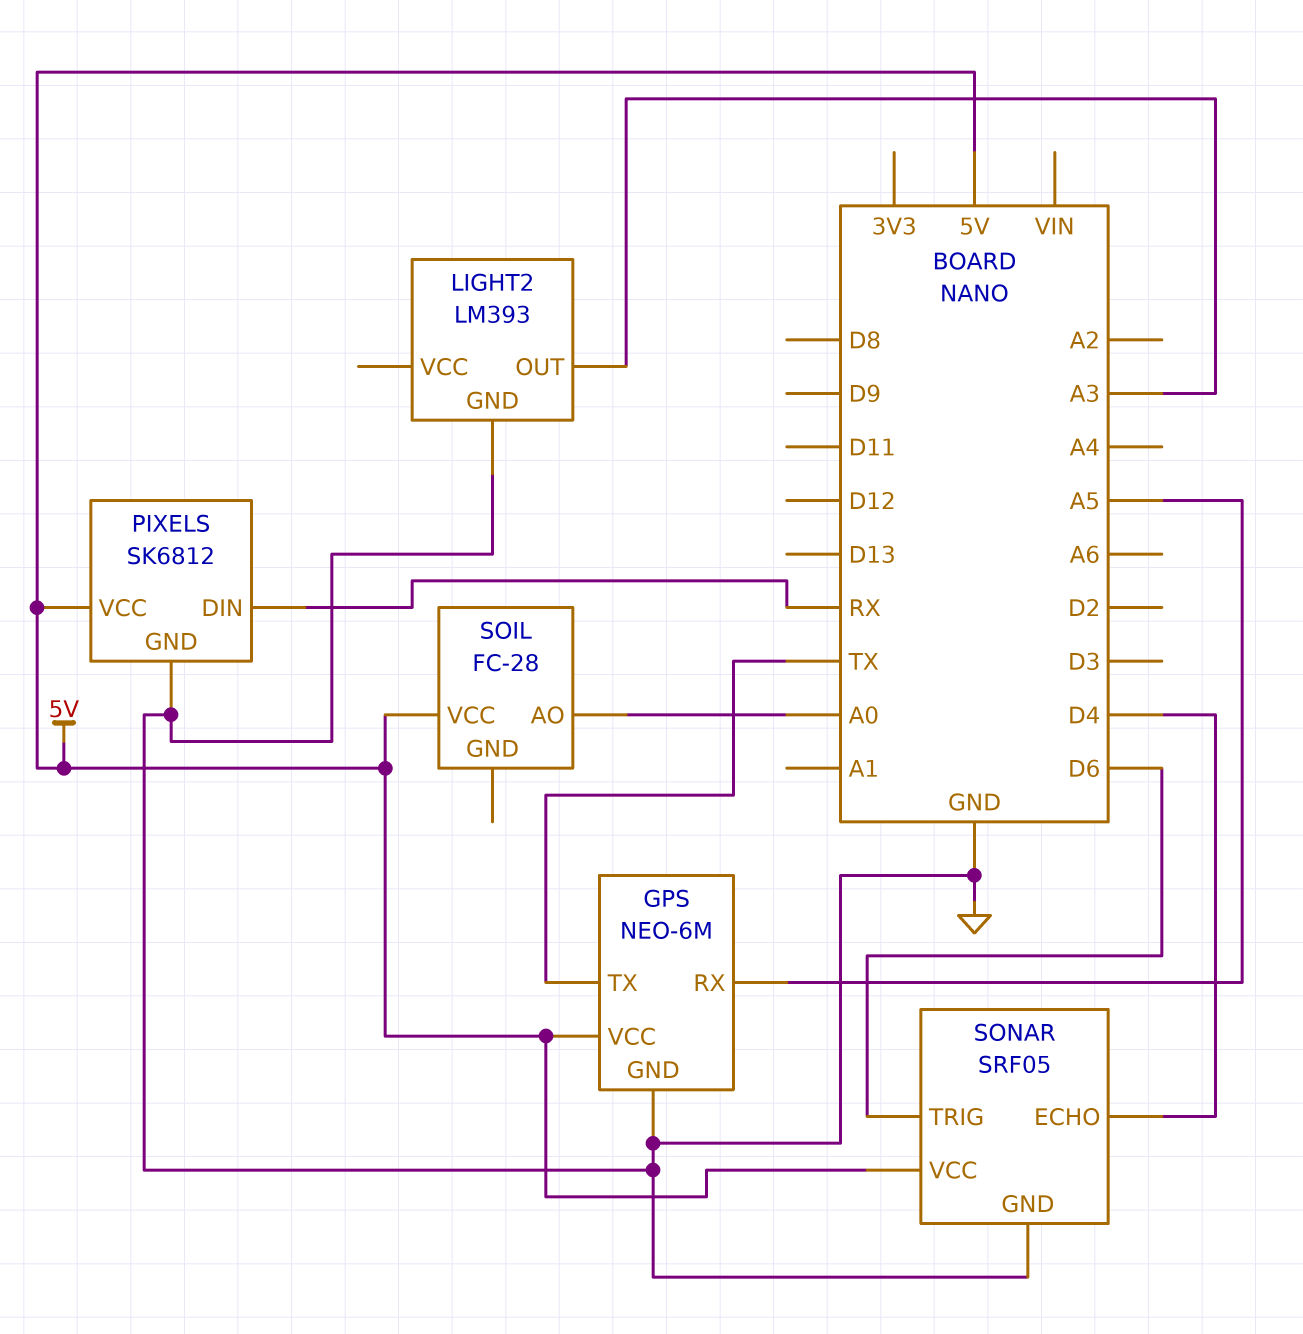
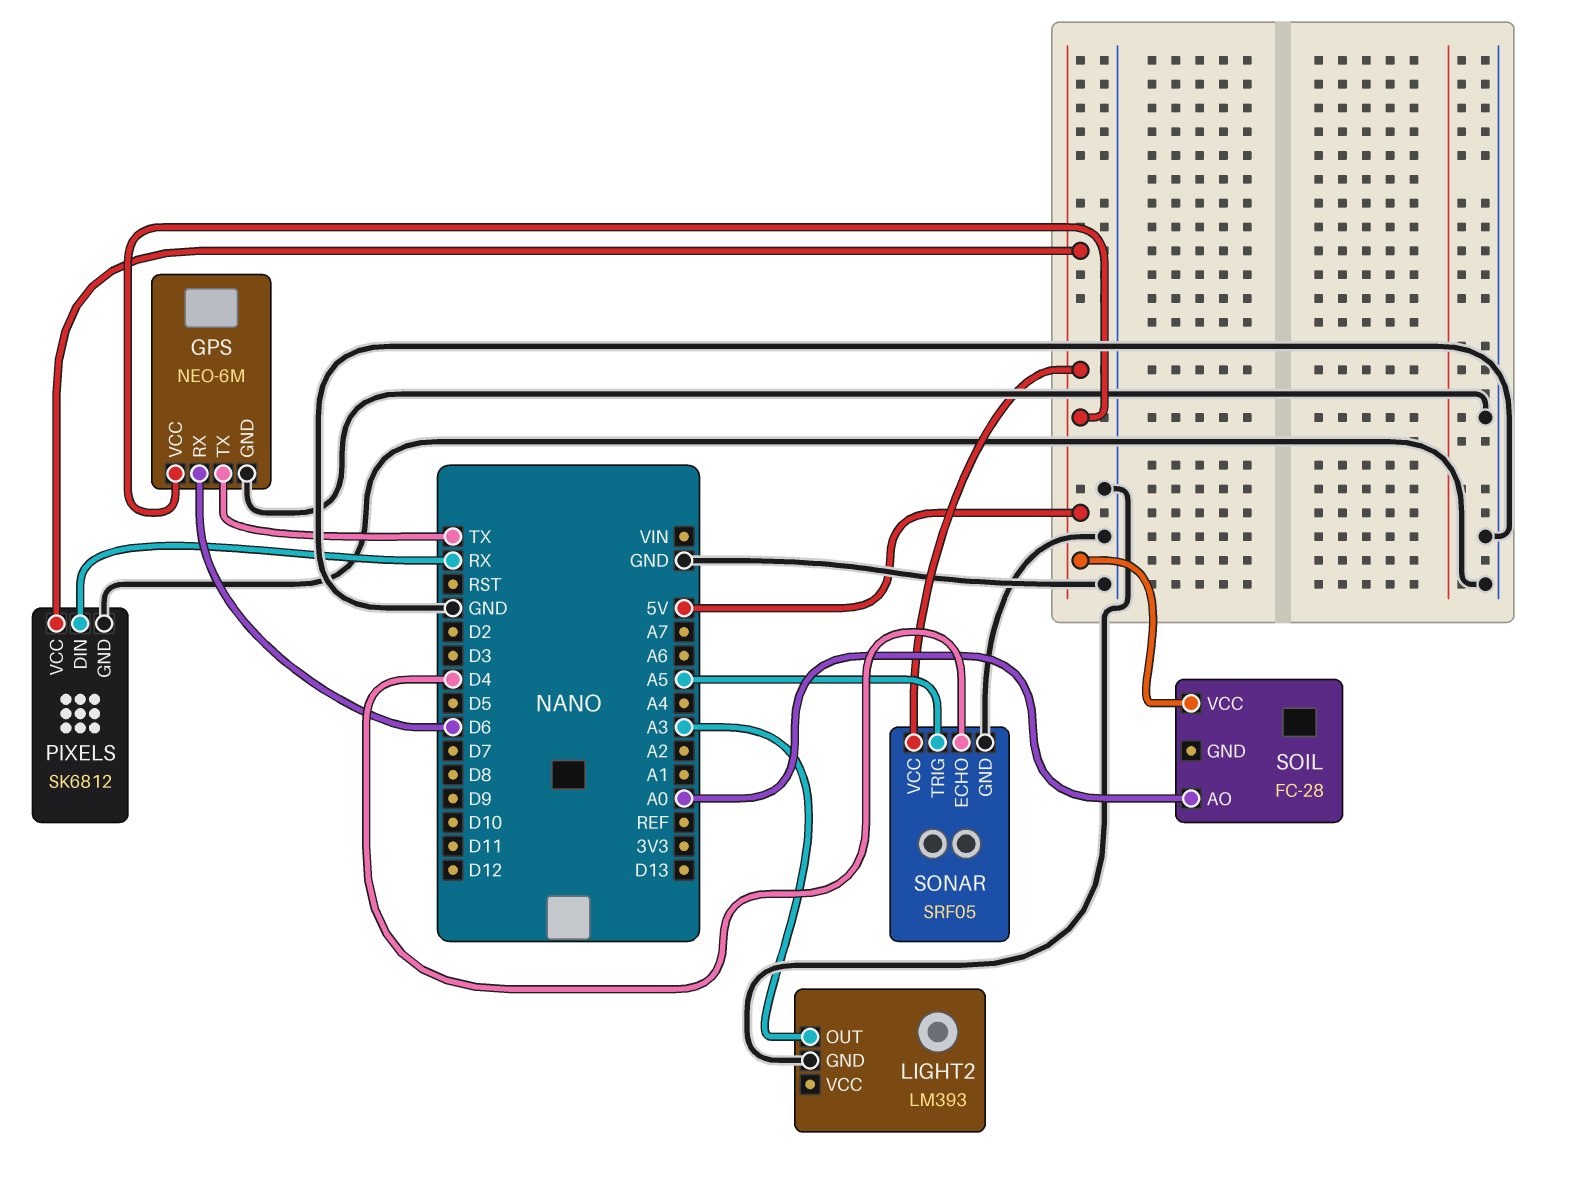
GPS pin RX: A5 -> D6
SONAR pin TRIG: D6 -> A5

